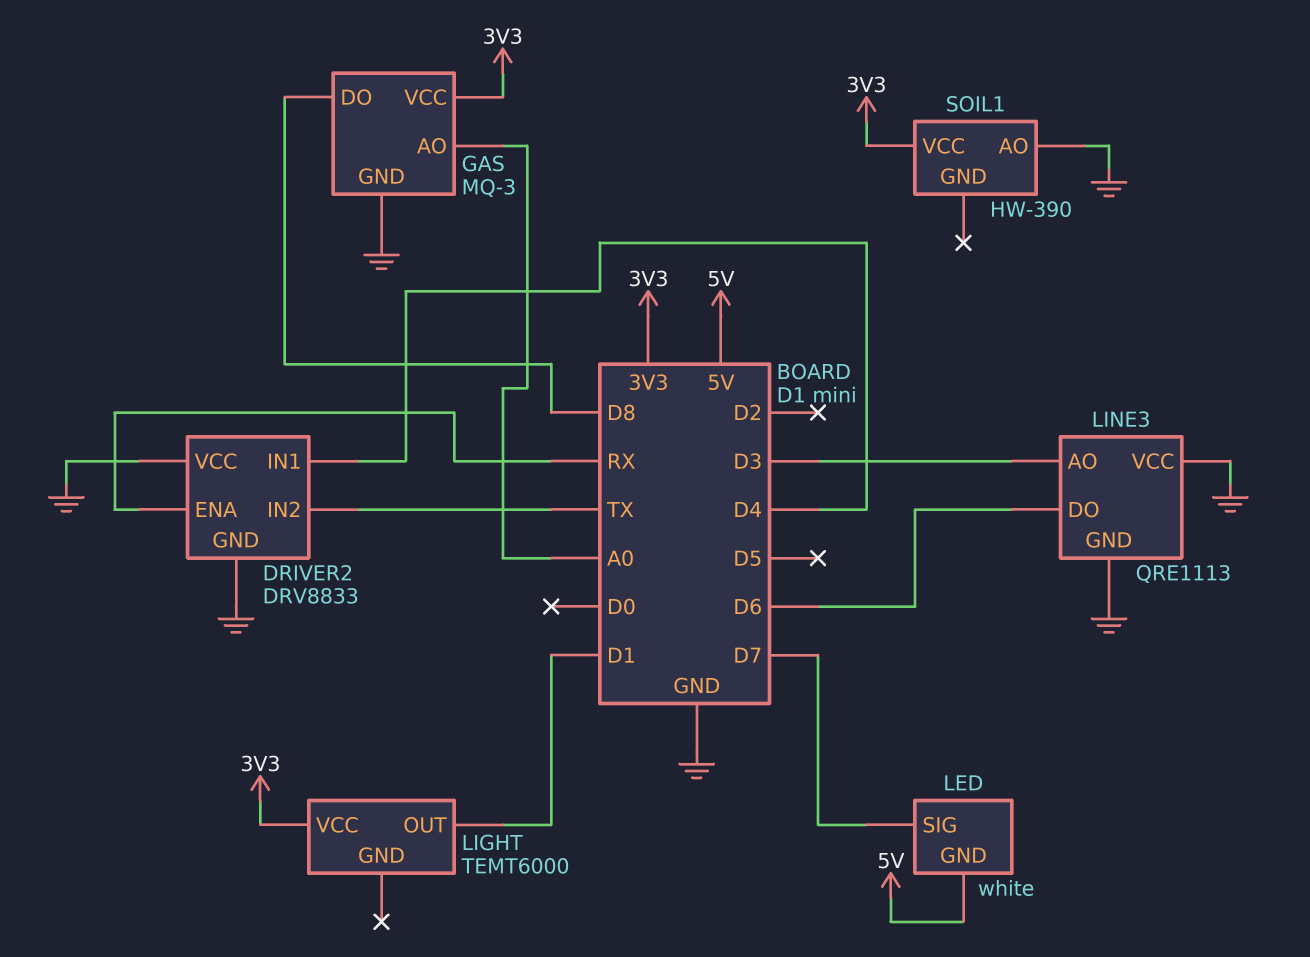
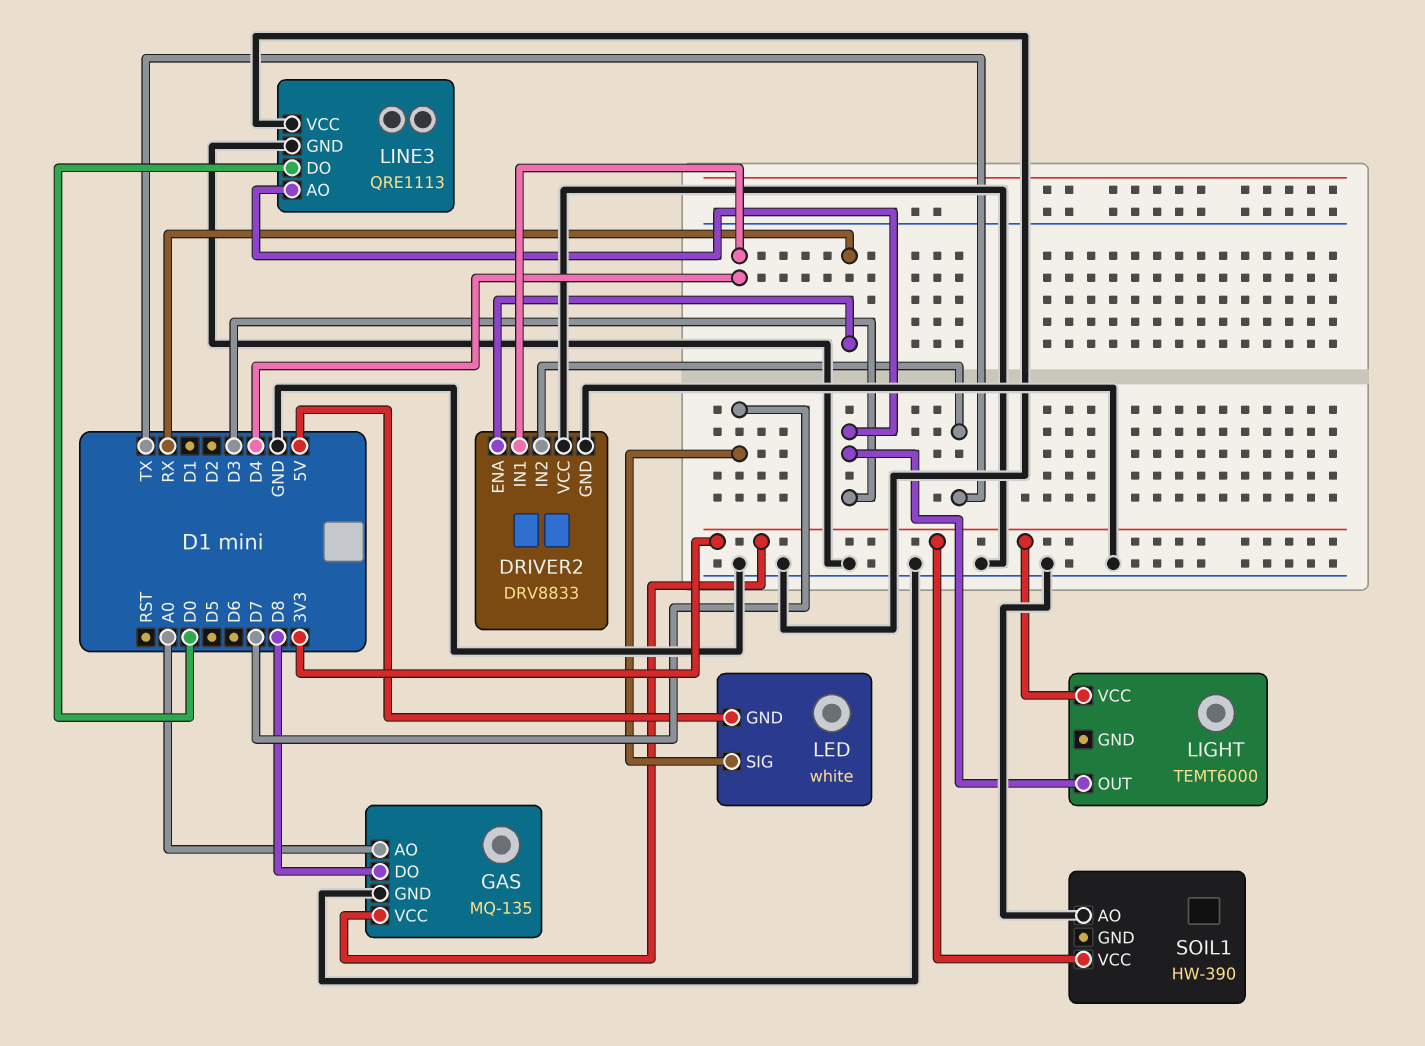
GAS: MQ-3 -> MQ-135
LIGHT pin OUT: D1 -> D3
LINE3 pin DO: D6 -> D0

